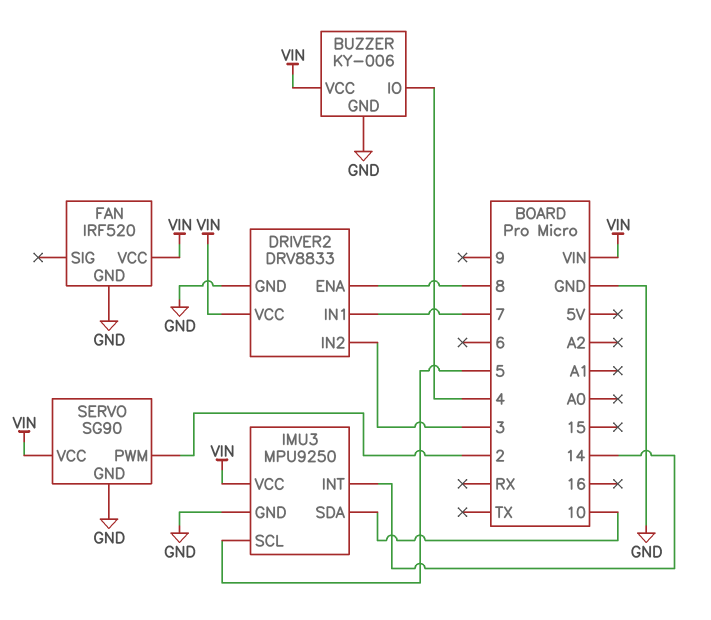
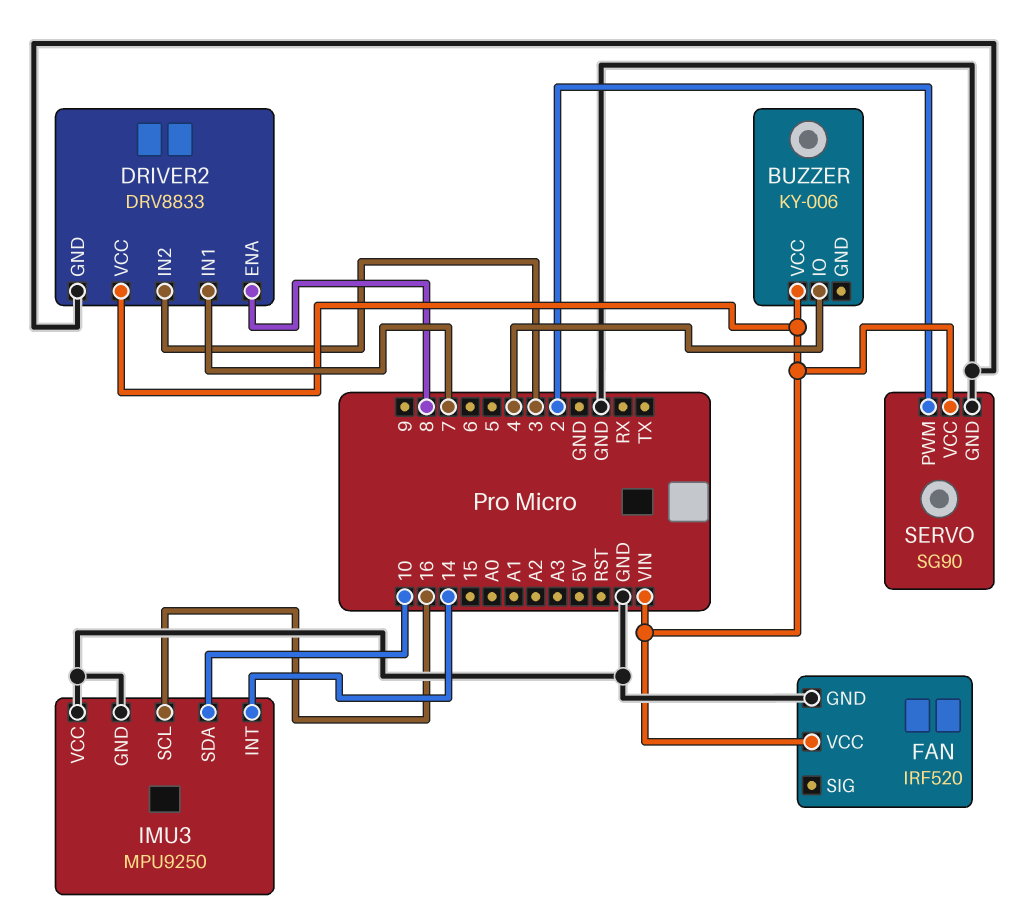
BUZZER pin GND: GND -> none
IMU3 pin SCL: 5 -> 16
IMU3 pin VCC: VIN -> GND

